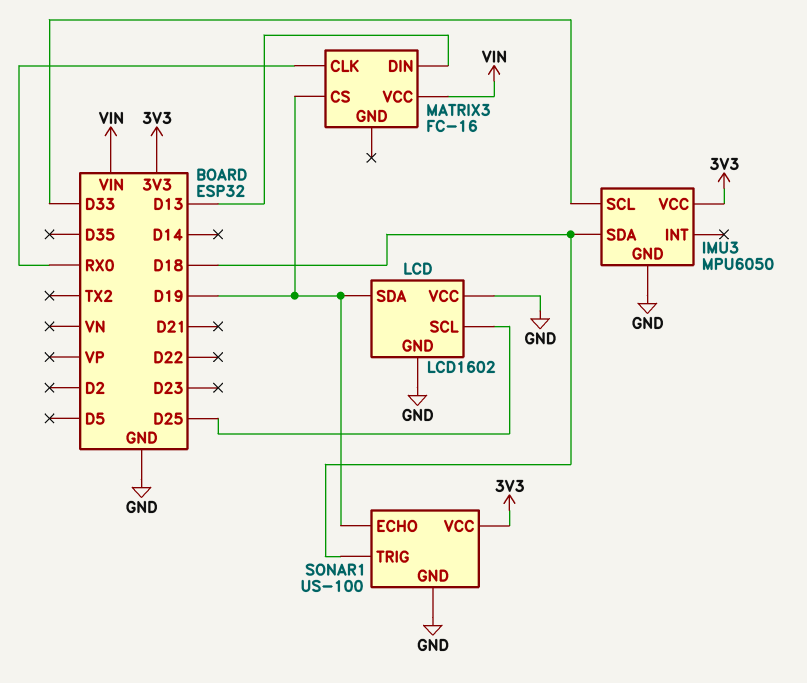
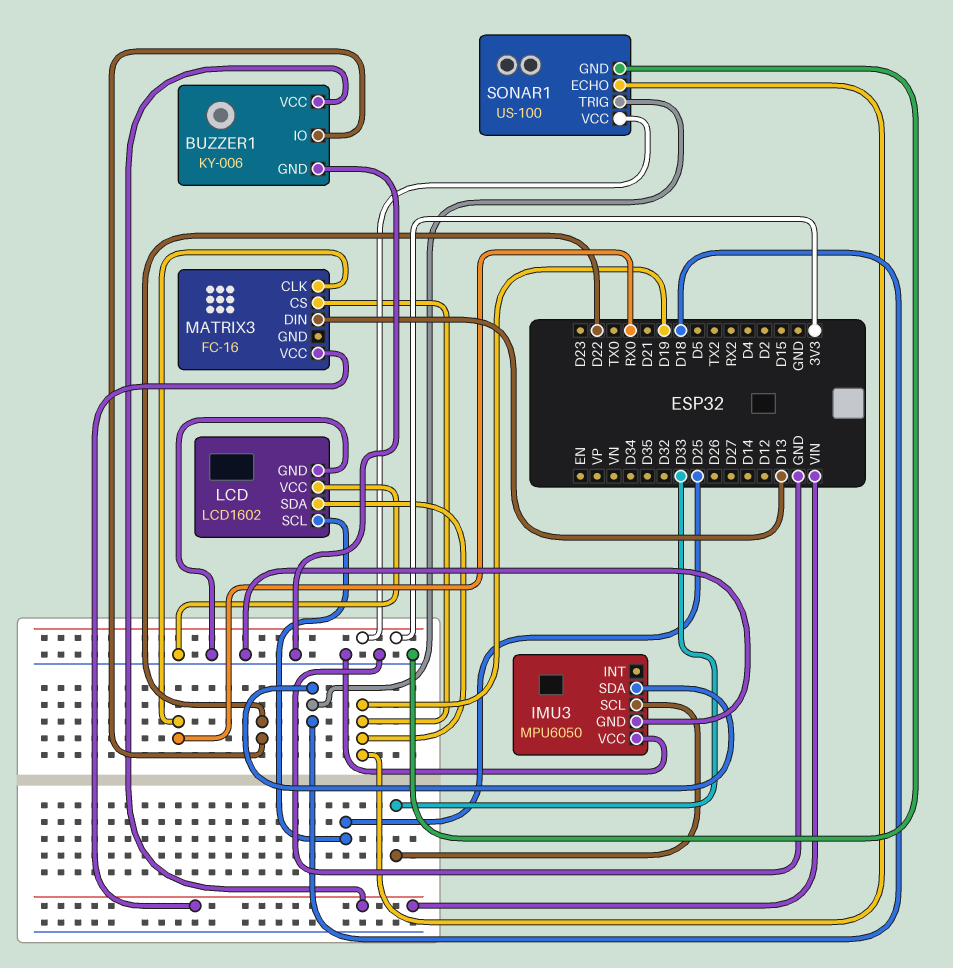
BUZZER1: none -> KY-006
BUZZER1 pin GND: none -> GND
BUZZER1 pin IO: none -> D22
BUZZER1 pin VCC: none -> VIN
IMU3 pin VCC: 3V3 -> GND

